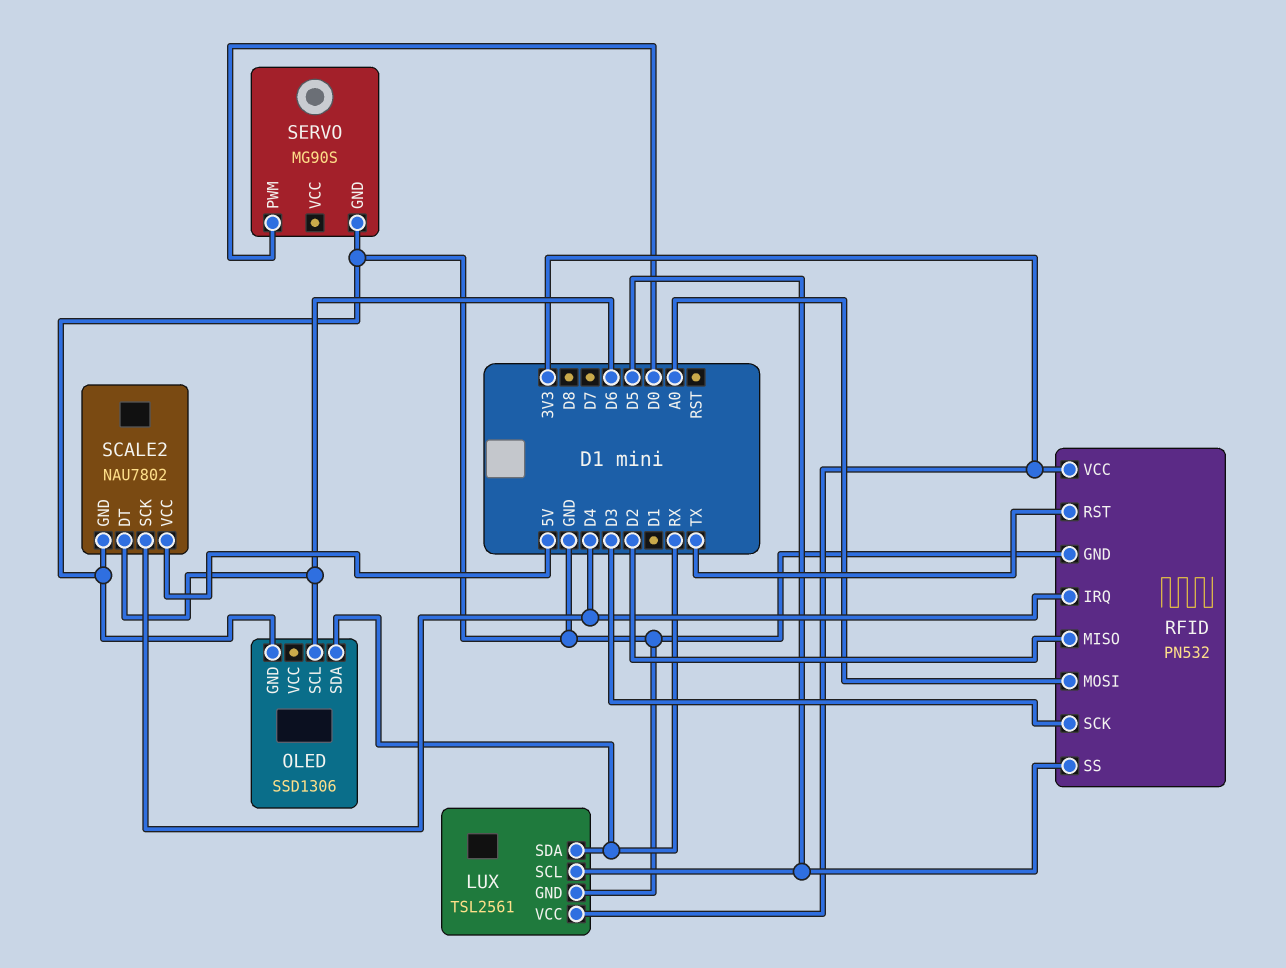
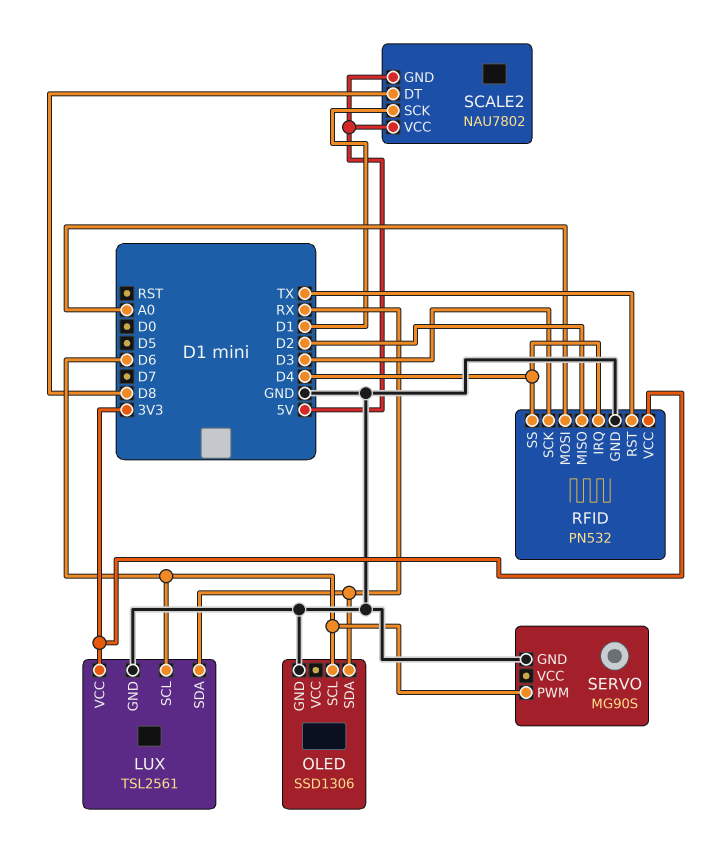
LUX pin SCL: D5 -> D6
RFID pin SS: D5 -> D4
SCALE2 pin DT: D6 -> D8
SCALE2 pin GND: GND -> 5V
SCALE2 pin SCK: D4 -> D1
SERVO pin PWM: D0 -> D6

